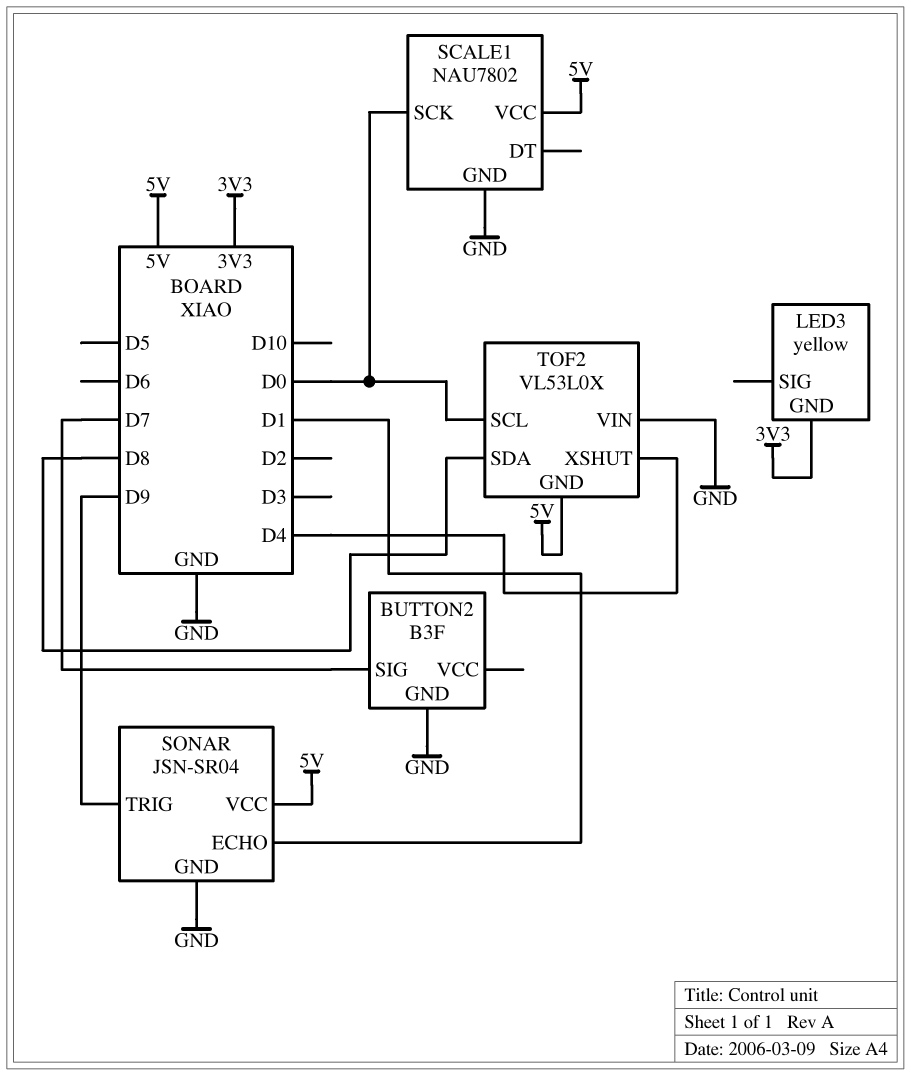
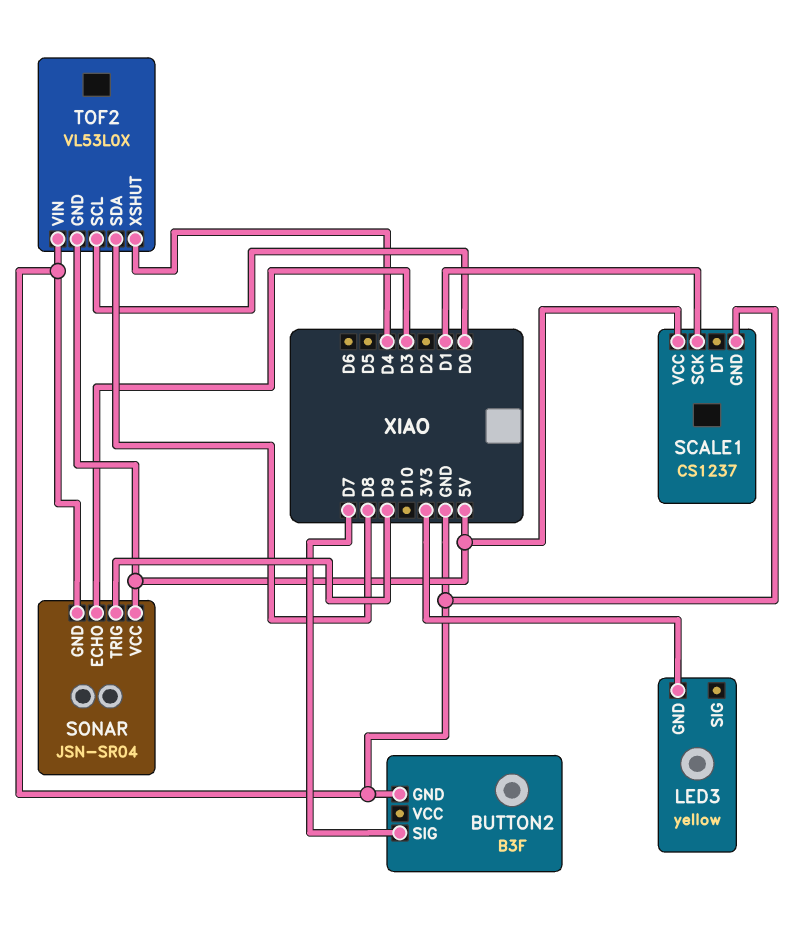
SCALE1: NAU7802 -> CS1237
SCALE1 pin SCK: D0 -> D1
SONAR pin ECHO: D1 -> D3

